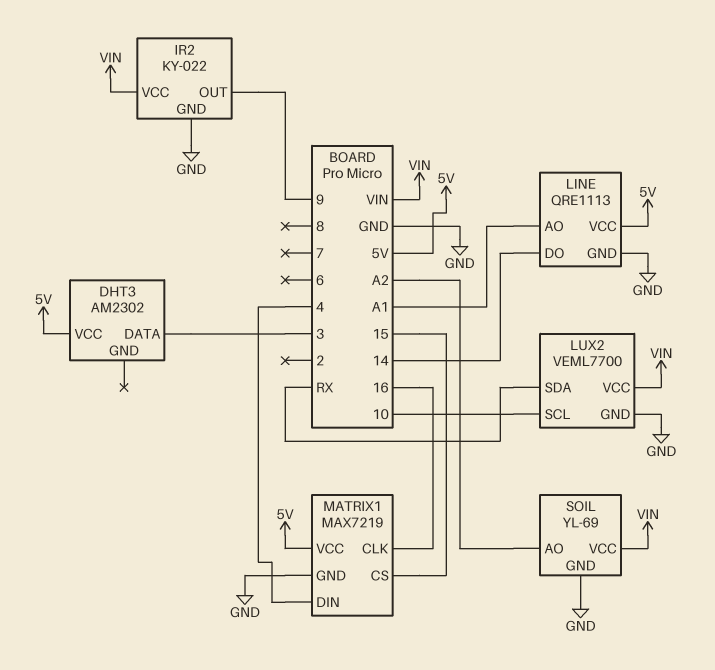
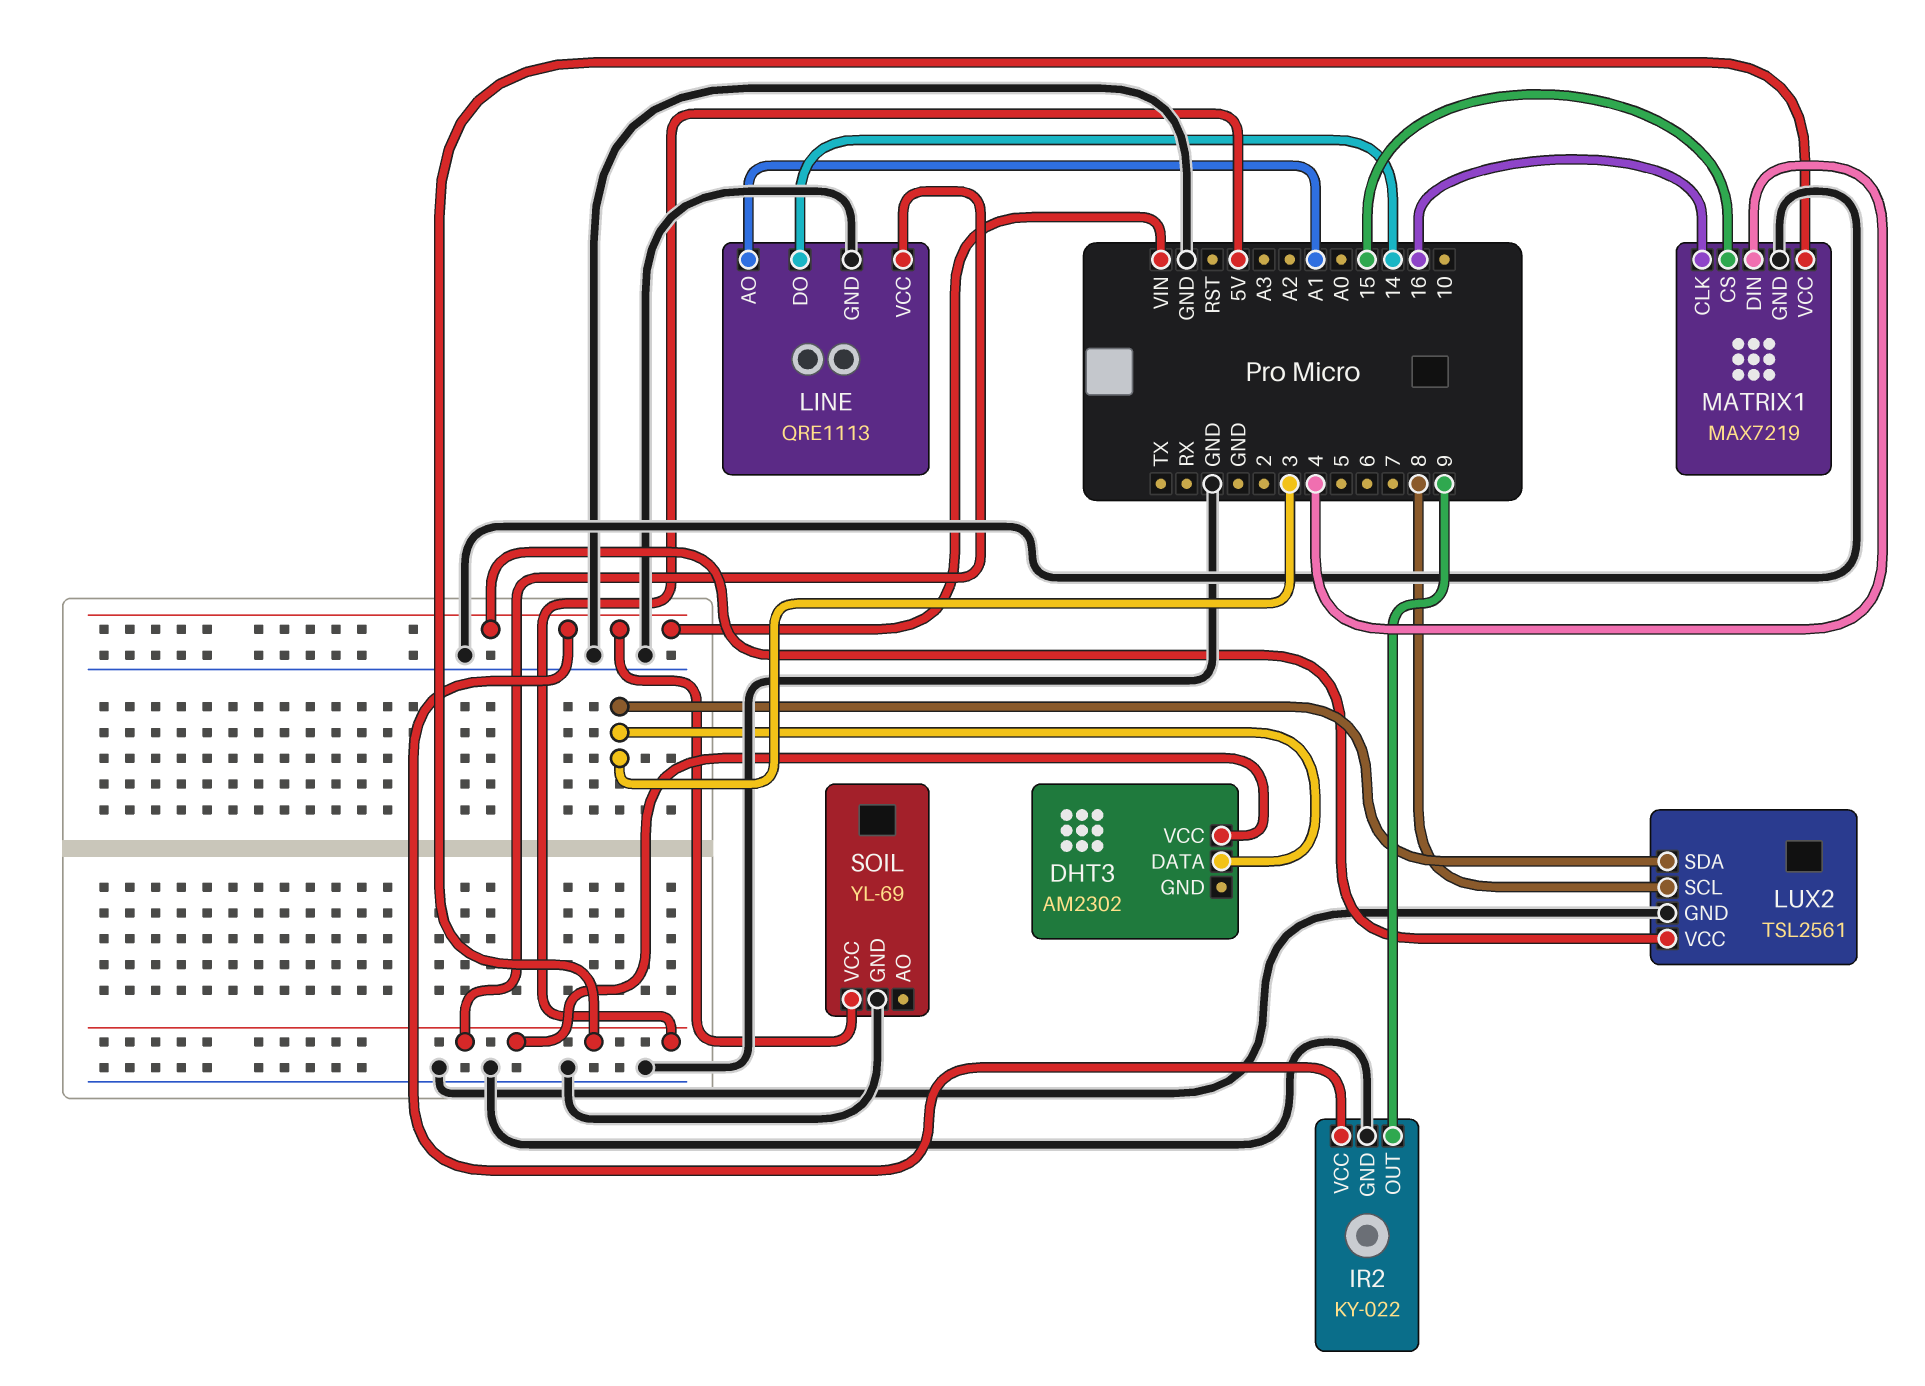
LUX2: VEML7700 -> TSL2561
LUX2 pin SCL: 10 -> 8
LUX2 pin SDA: RX -> 3
SOIL pin AO: A2 -> none

